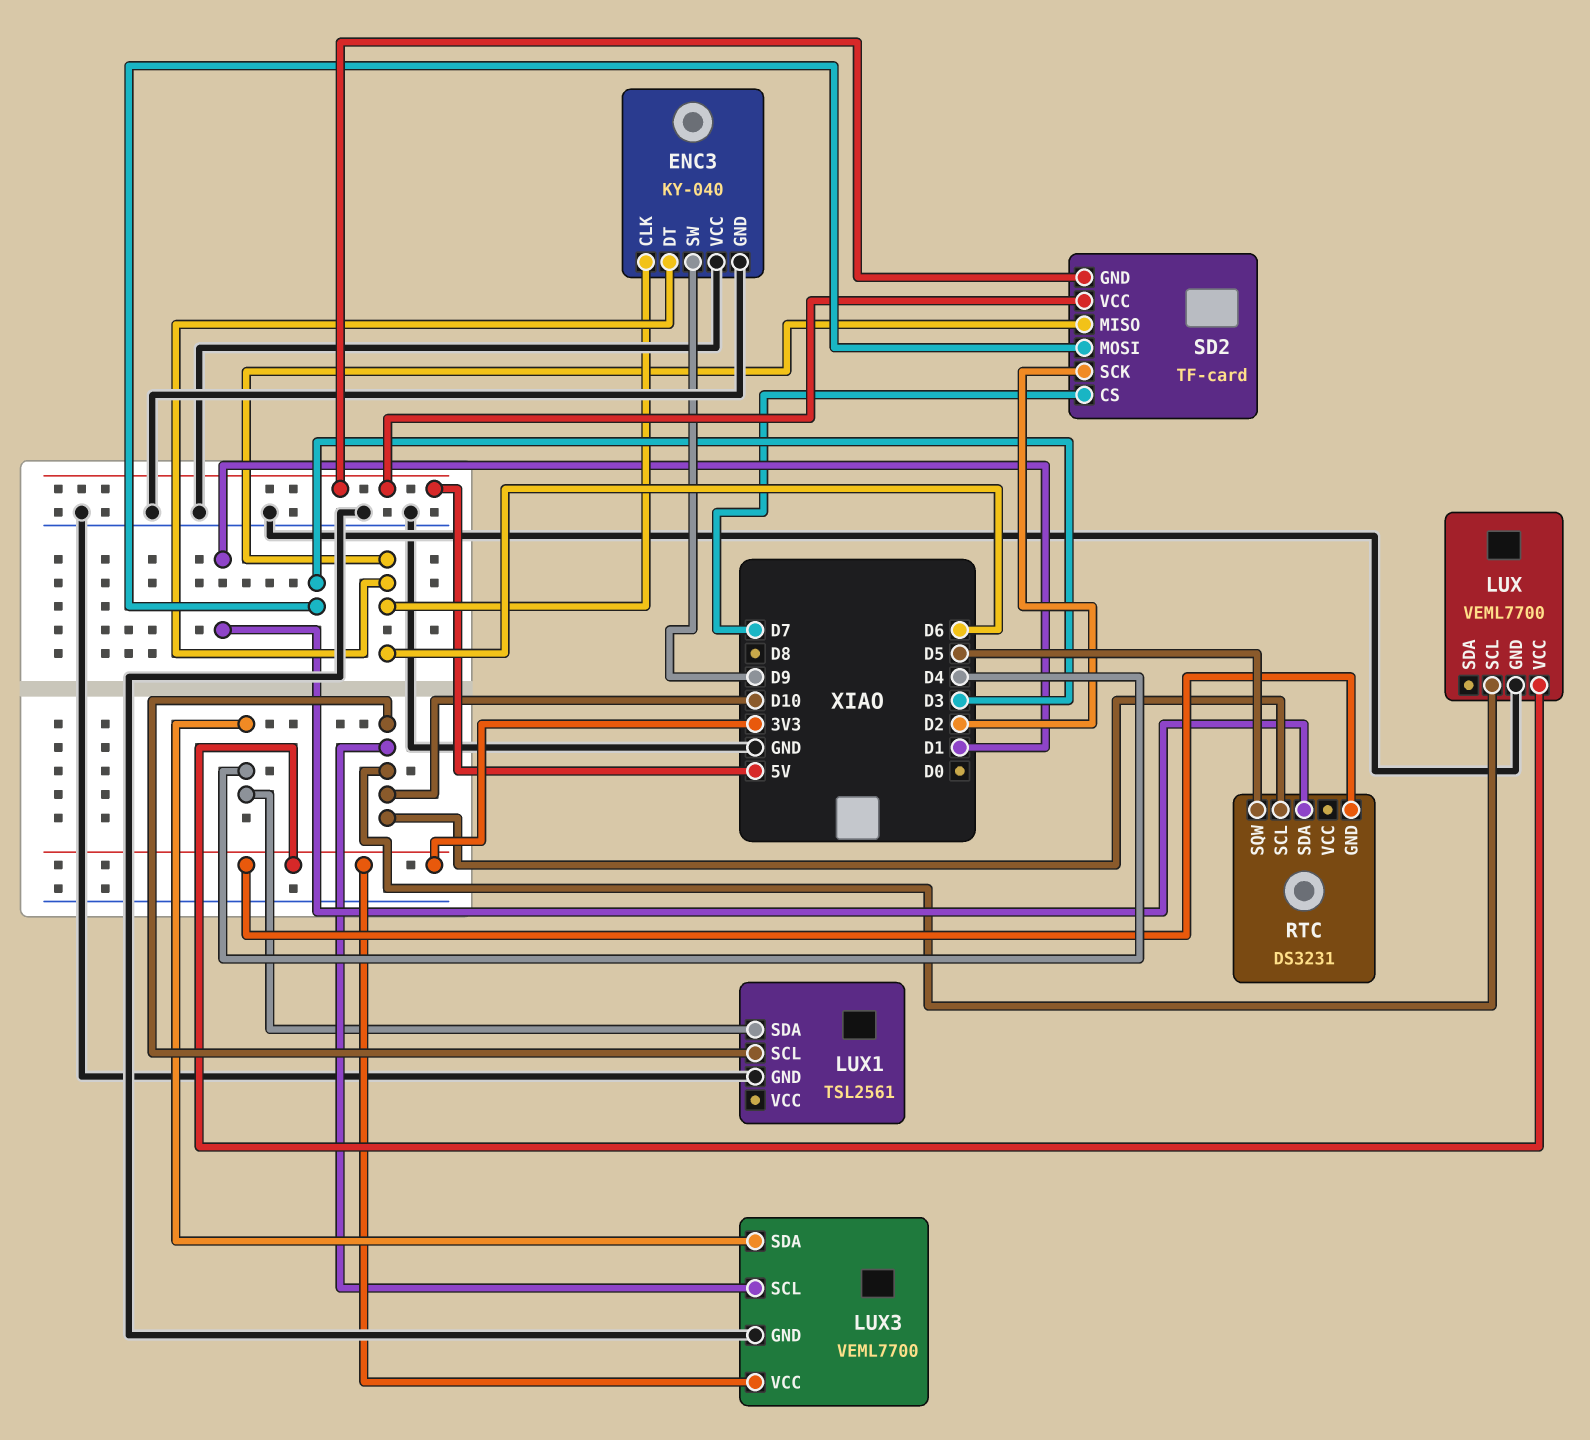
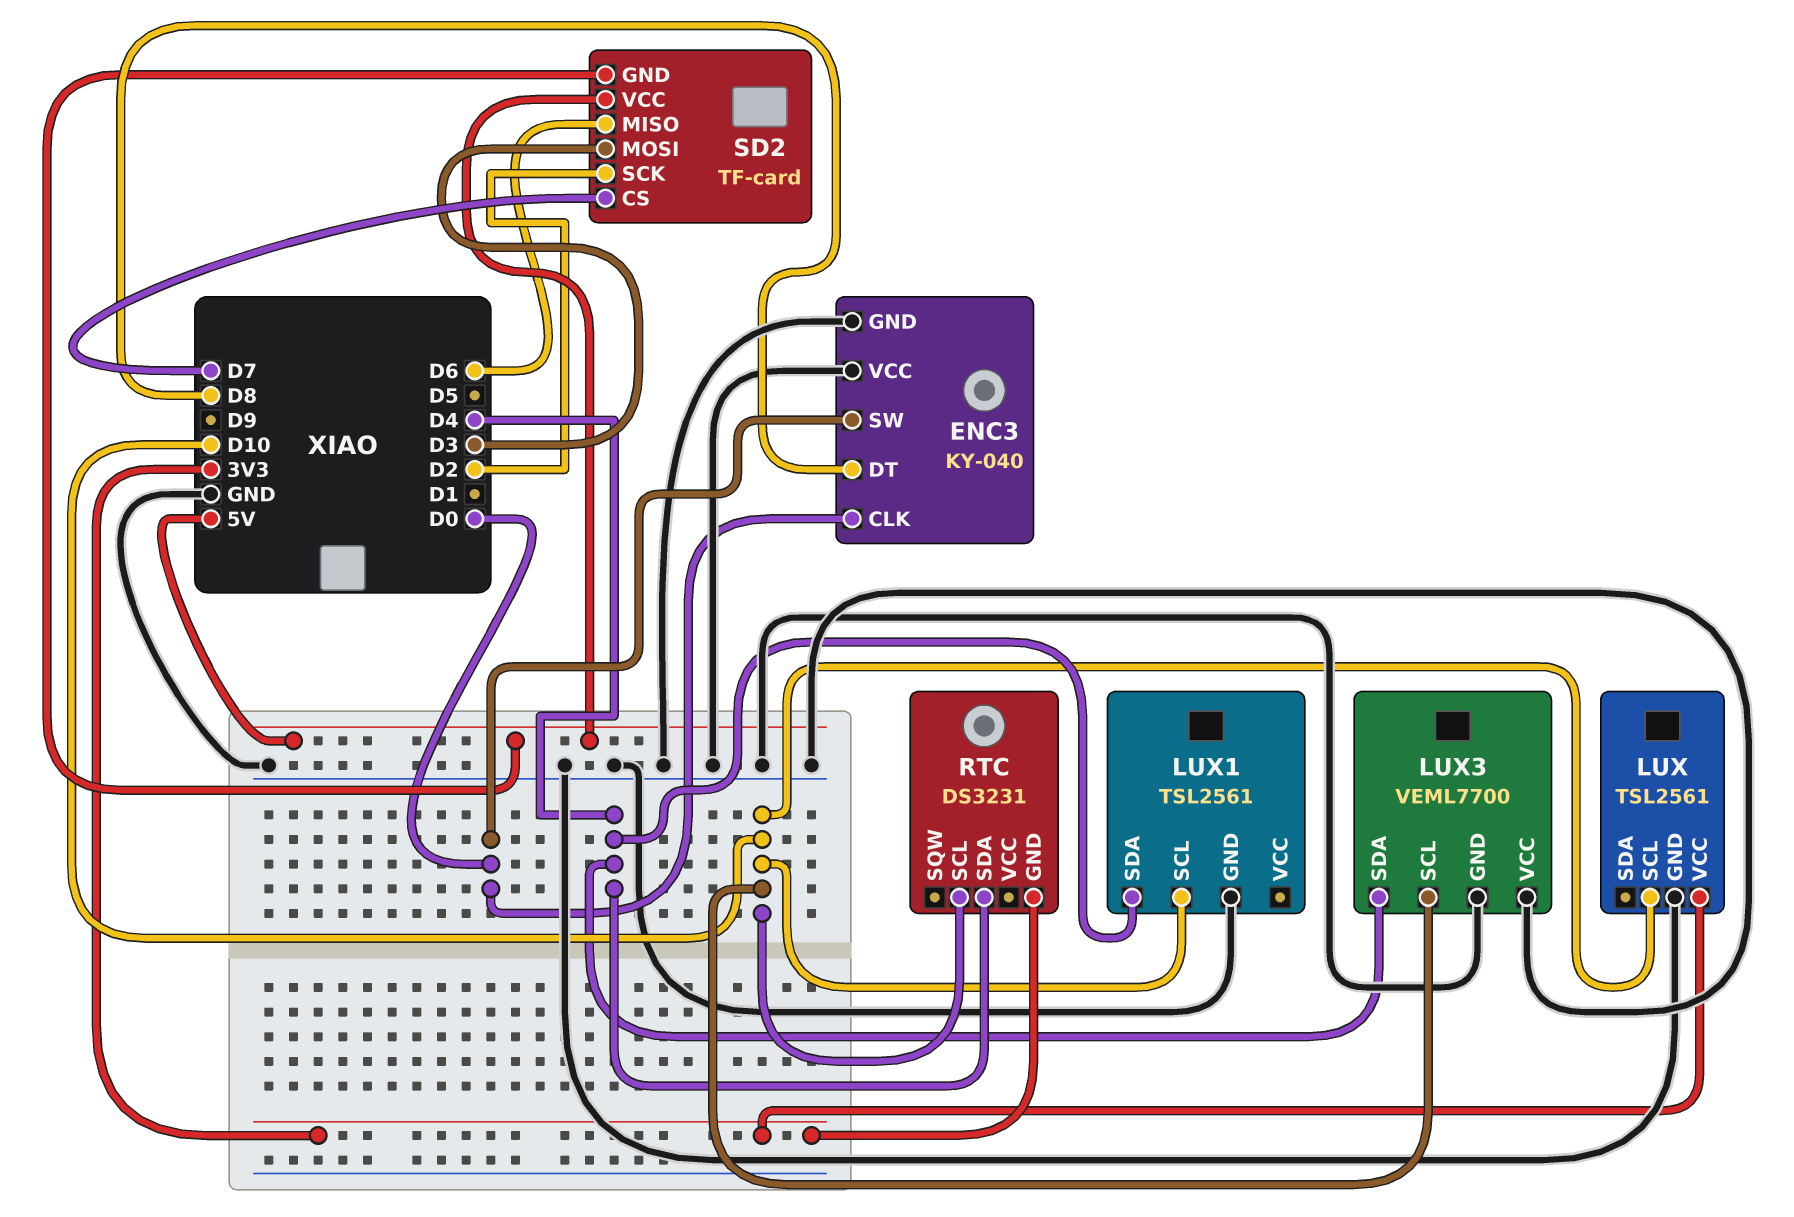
ENC3 pin CLK: D6 -> D0
ENC3 pin DT: D6 -> D8
ENC3 pin SW: D9 -> D0
LUX: VEML7700 -> TSL2561
LUX3 pin VCC: 3V3 -> GND
RTC pin SDA: D1 -> D4
RTC pin SQW: D5 -> none

